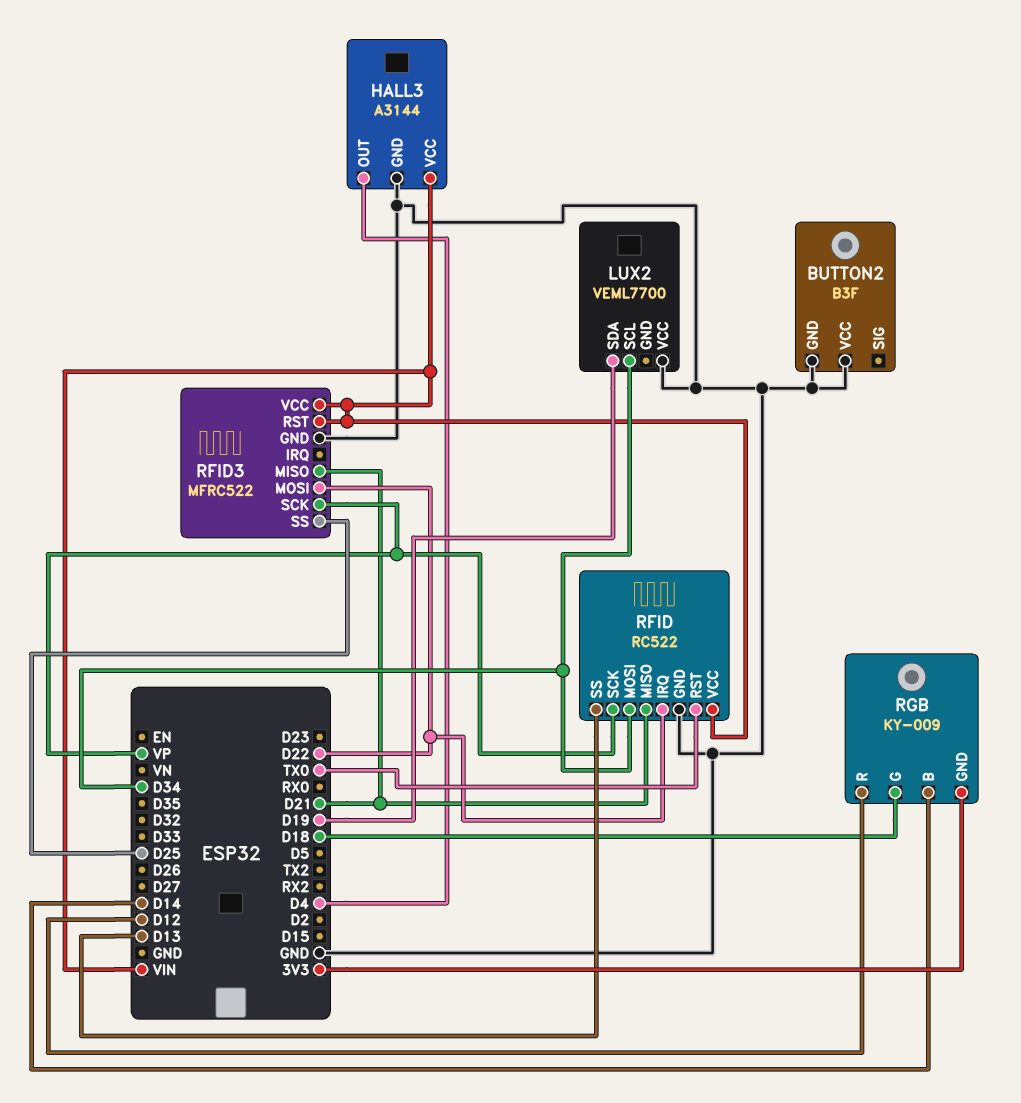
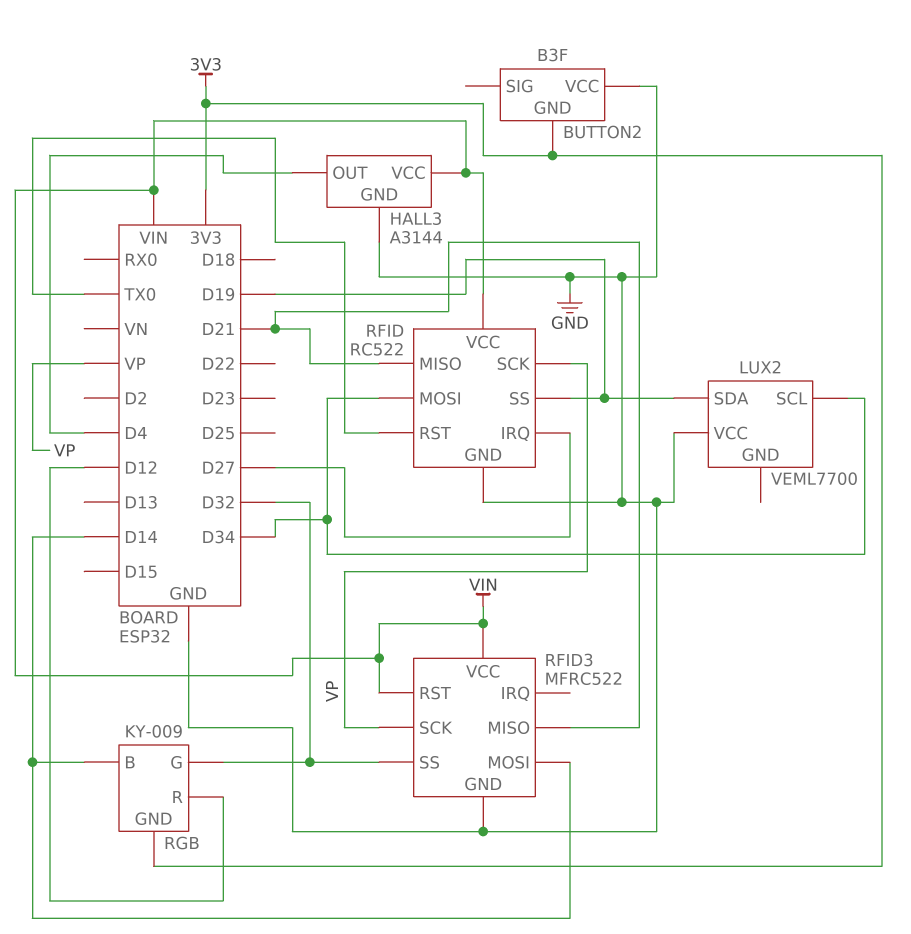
BUTTON2 pin GND: GND -> 3V3
RFID pin IRQ: D22 -> D27
RFID pin SS: D13 -> D19
RFID3 pin MOSI: D22 -> D14
RFID3 pin SS: D25 -> D32
RGB pin G: D18 -> D32

